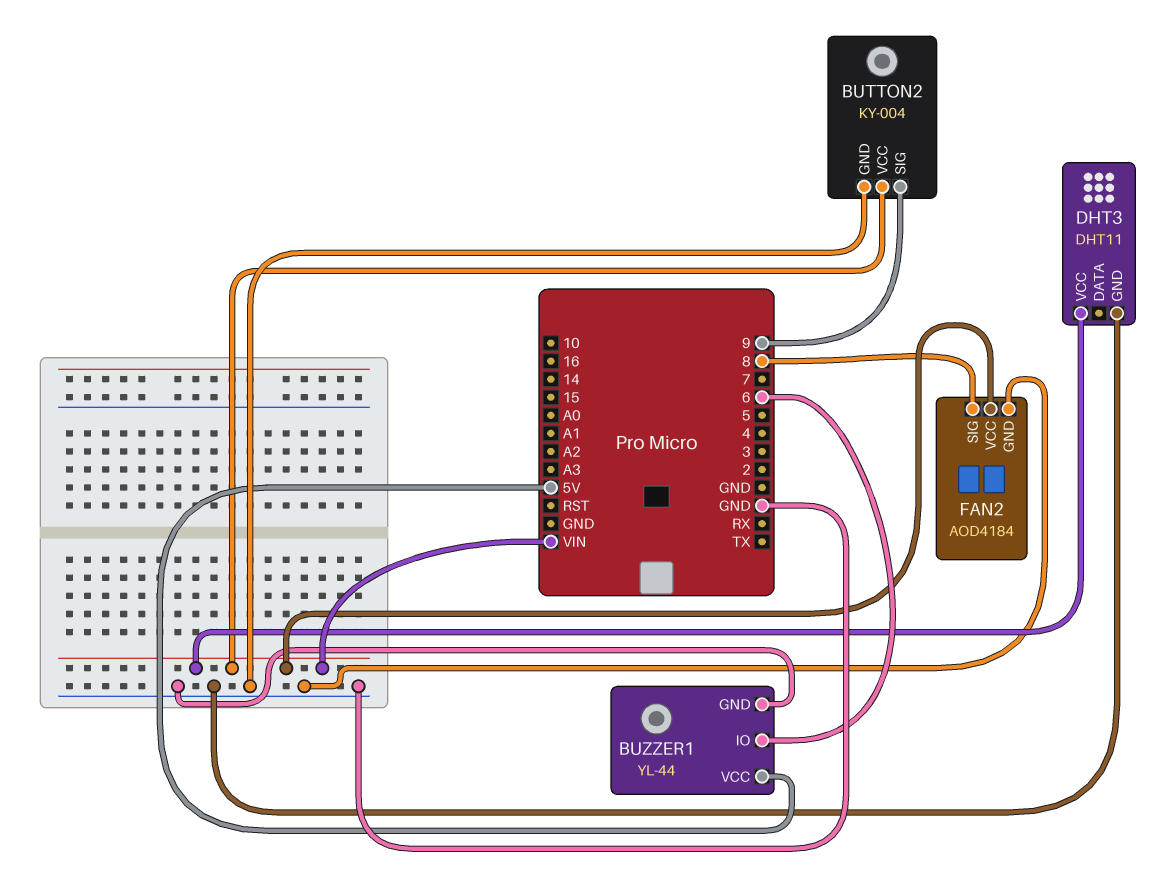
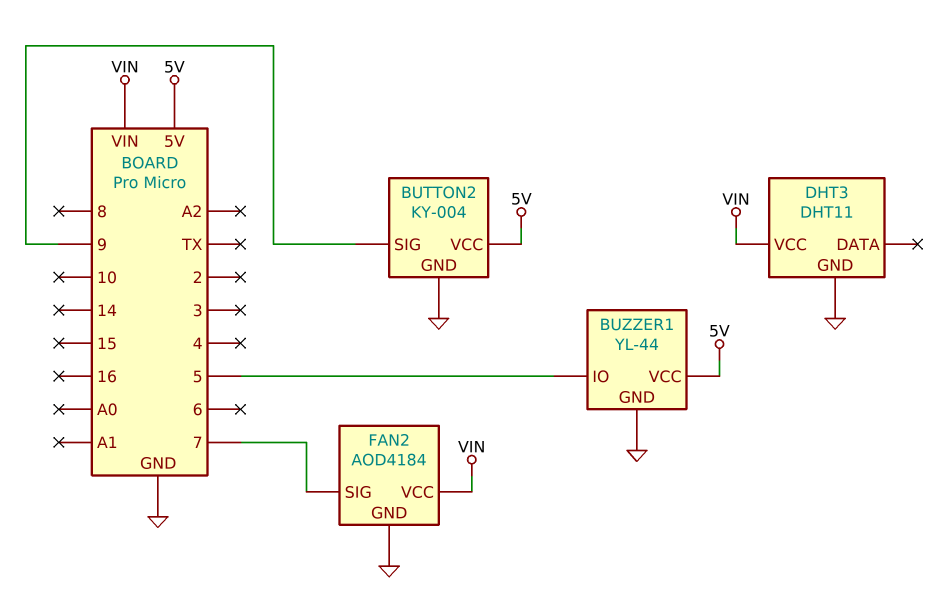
BUTTON2 pin VCC: VIN -> 5V
BUZZER1 pin IO: 6 -> 5
FAN2 pin SIG: 8 -> 7

